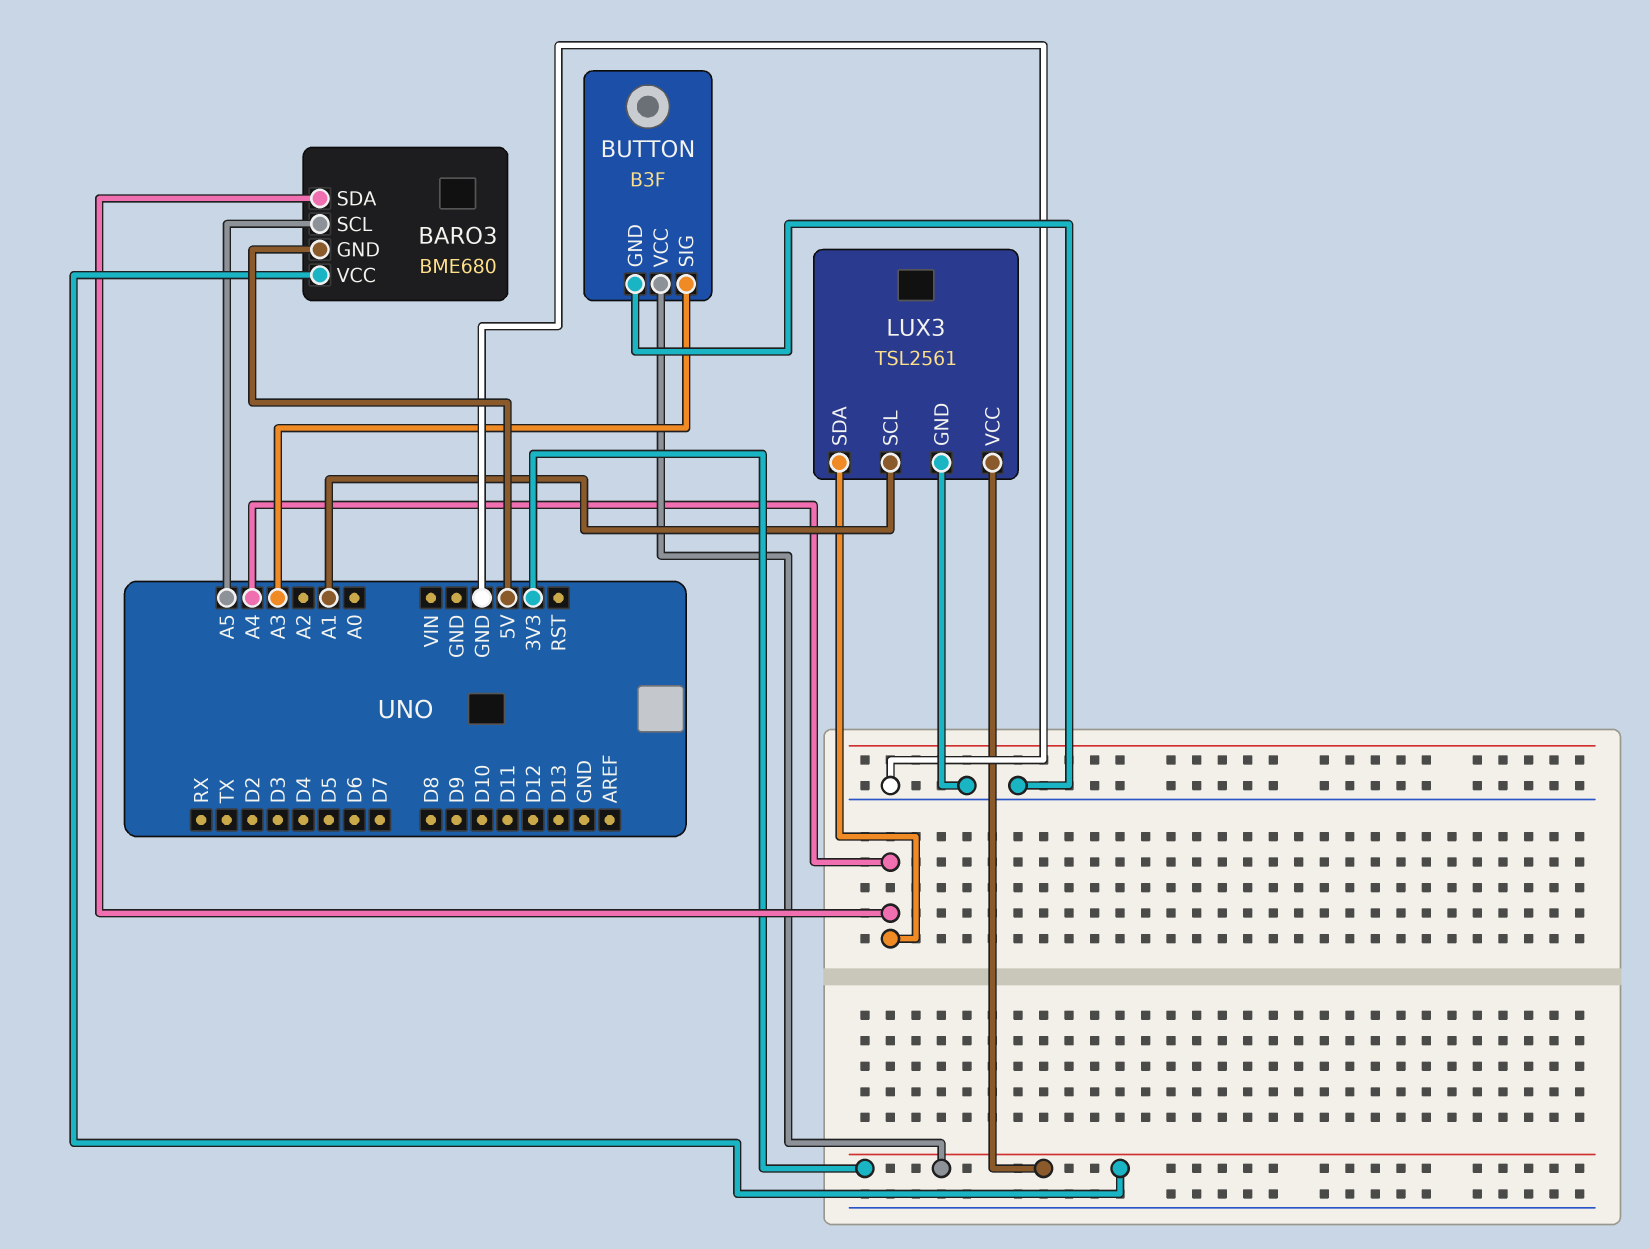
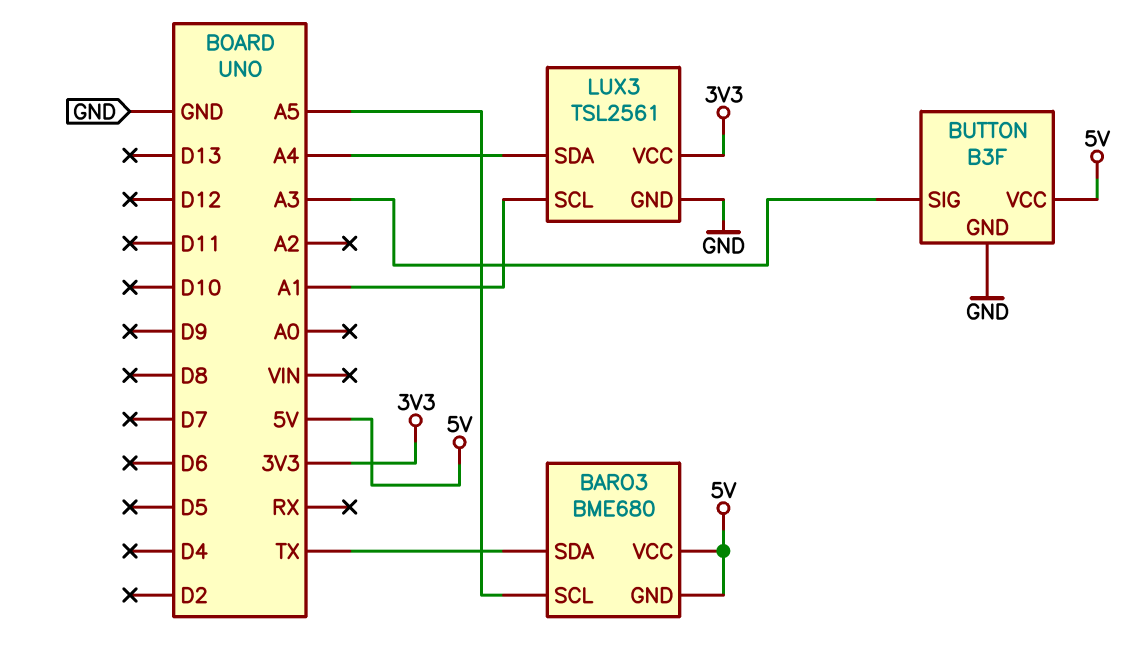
BARO3 pin SDA: A4 -> TX
BARO3 pin VCC: 3V3 -> 5V
BUTTON pin VCC: 3V3 -> 5V

